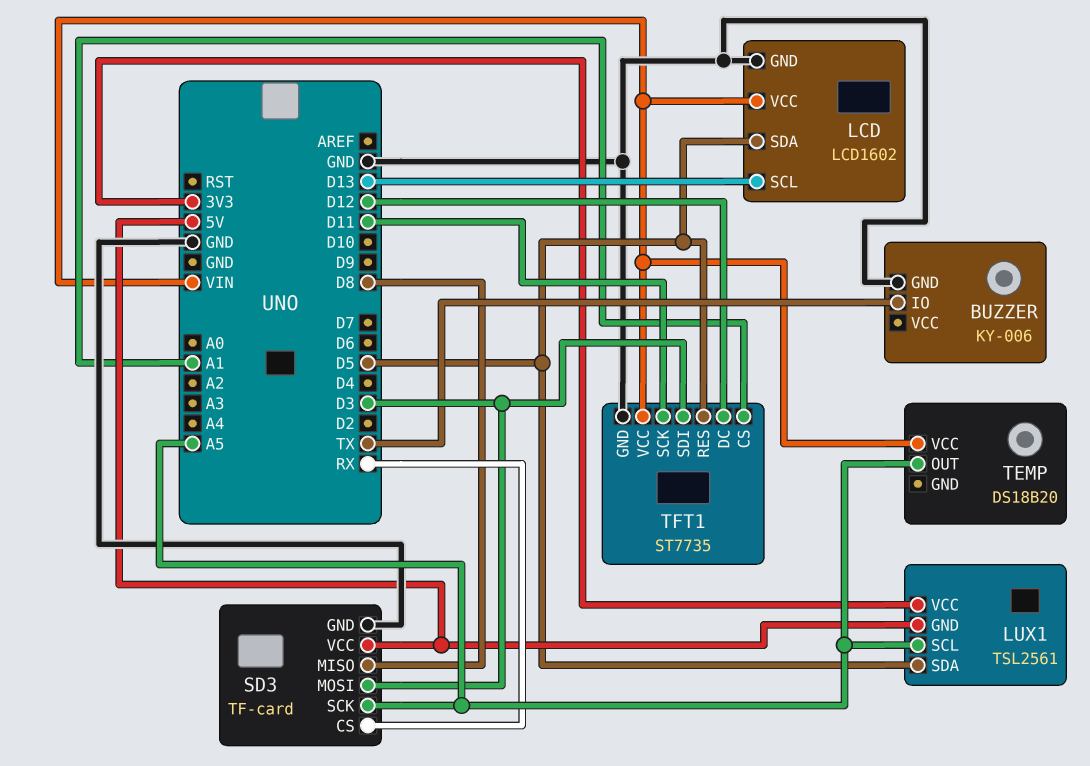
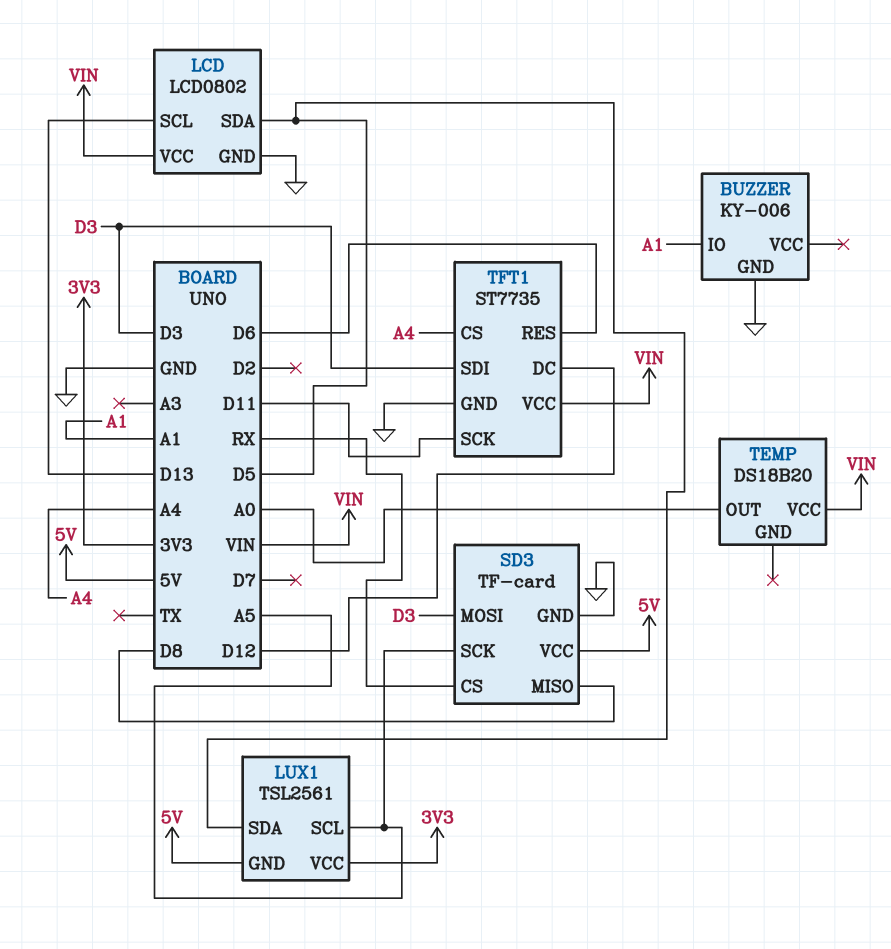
BUZZER pin IO: TX -> A1
LCD: LCD1602 -> LCD0802
TEMP pin OUT: A5 -> A0
TFT1 pin CS: A1 -> A4
TFT1 pin RES: D5 -> D6

